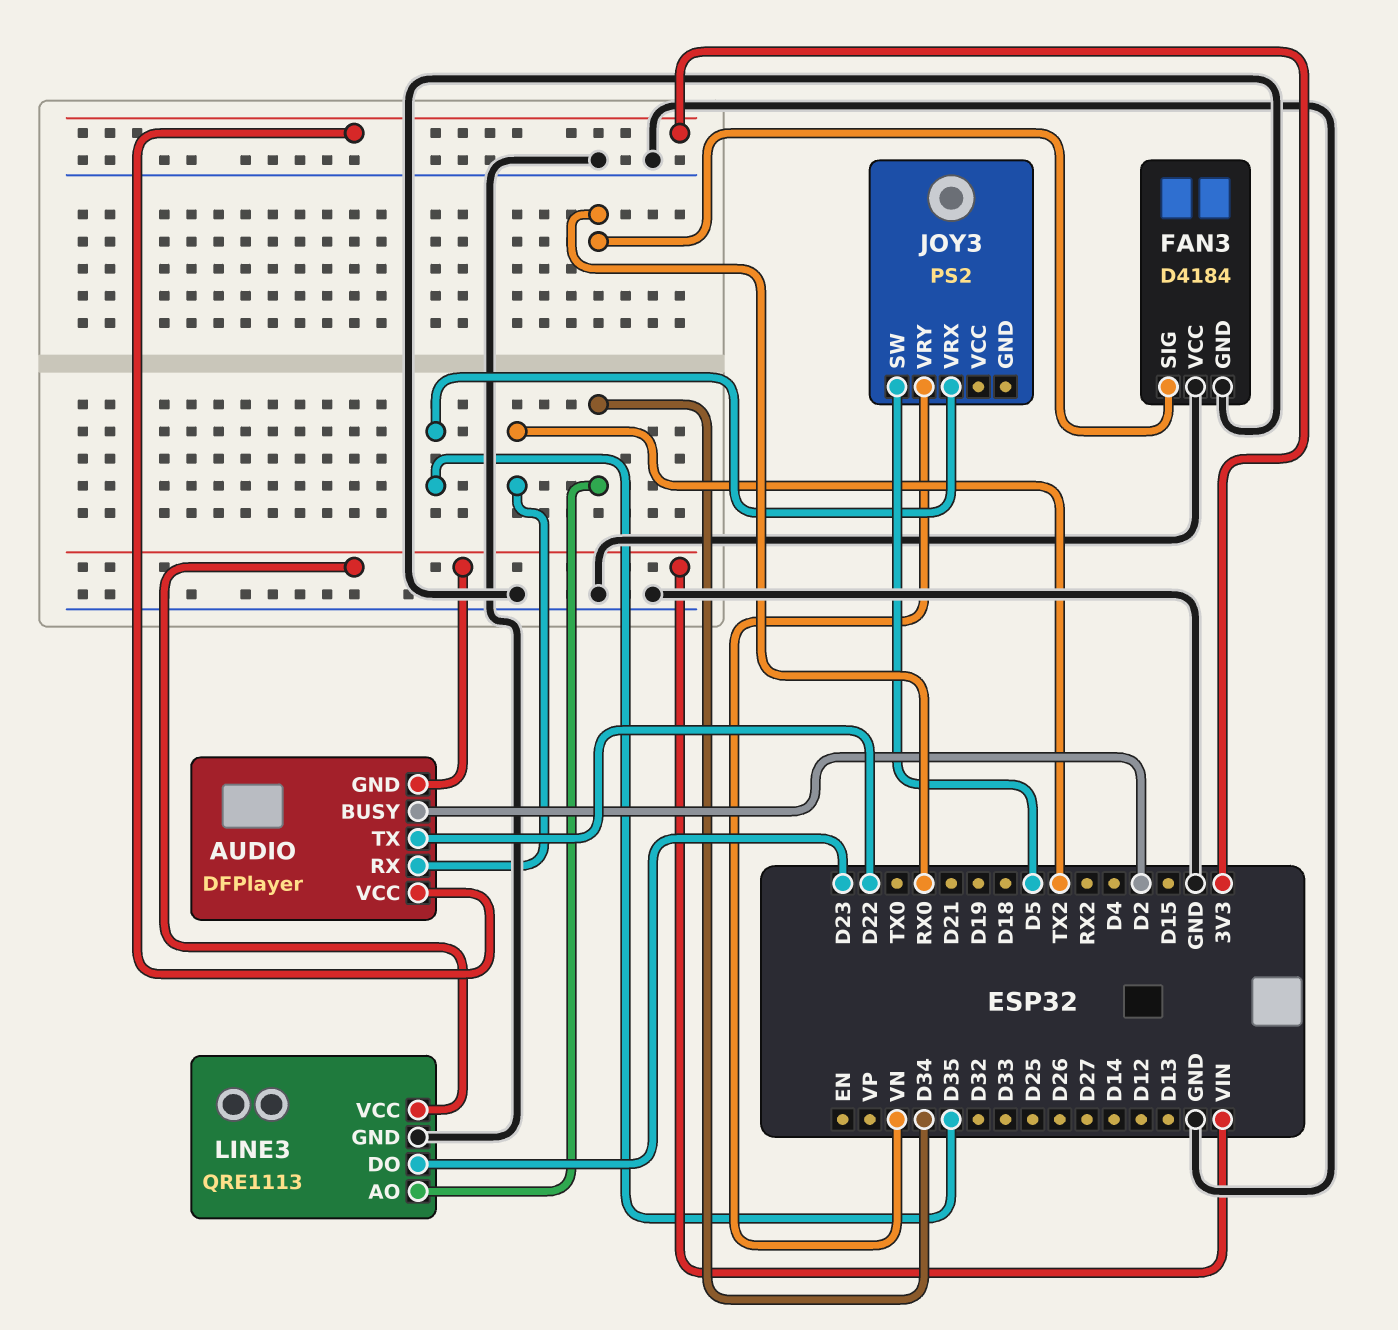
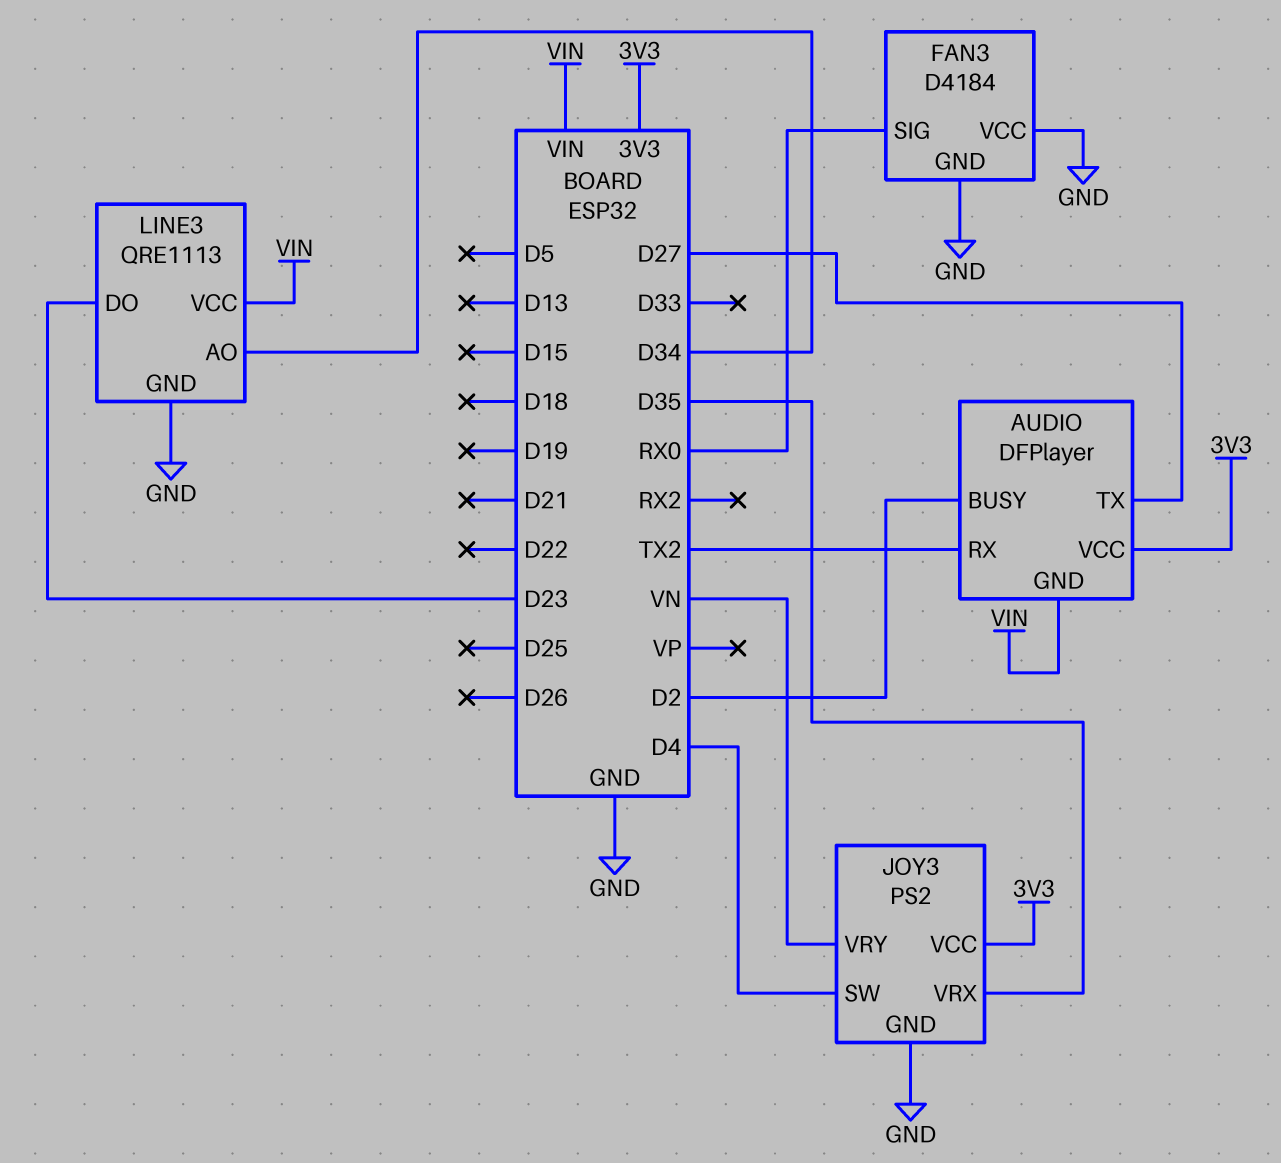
AUDIO pin TX: D22 -> D27
JOY3 pin GND: none -> GND
JOY3 pin SW: D5 -> D4
JOY3 pin VCC: none -> 3V3

